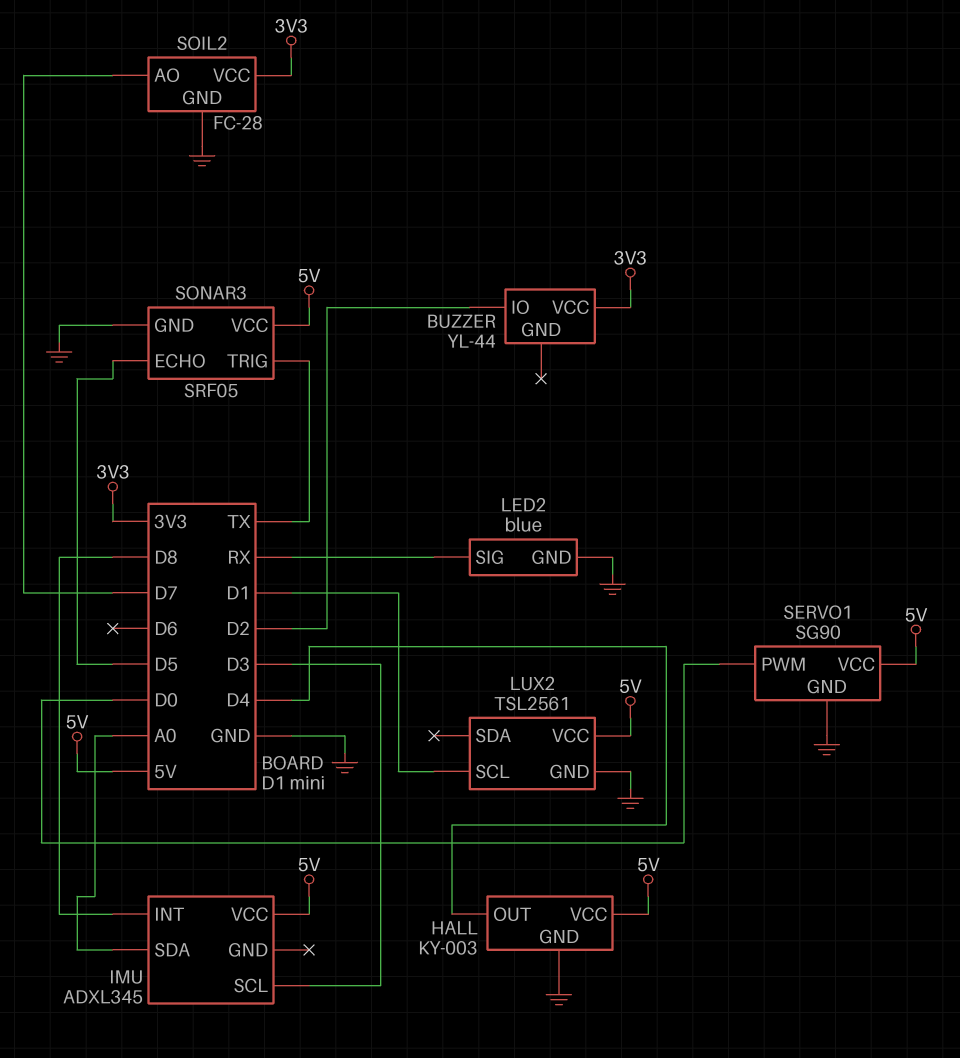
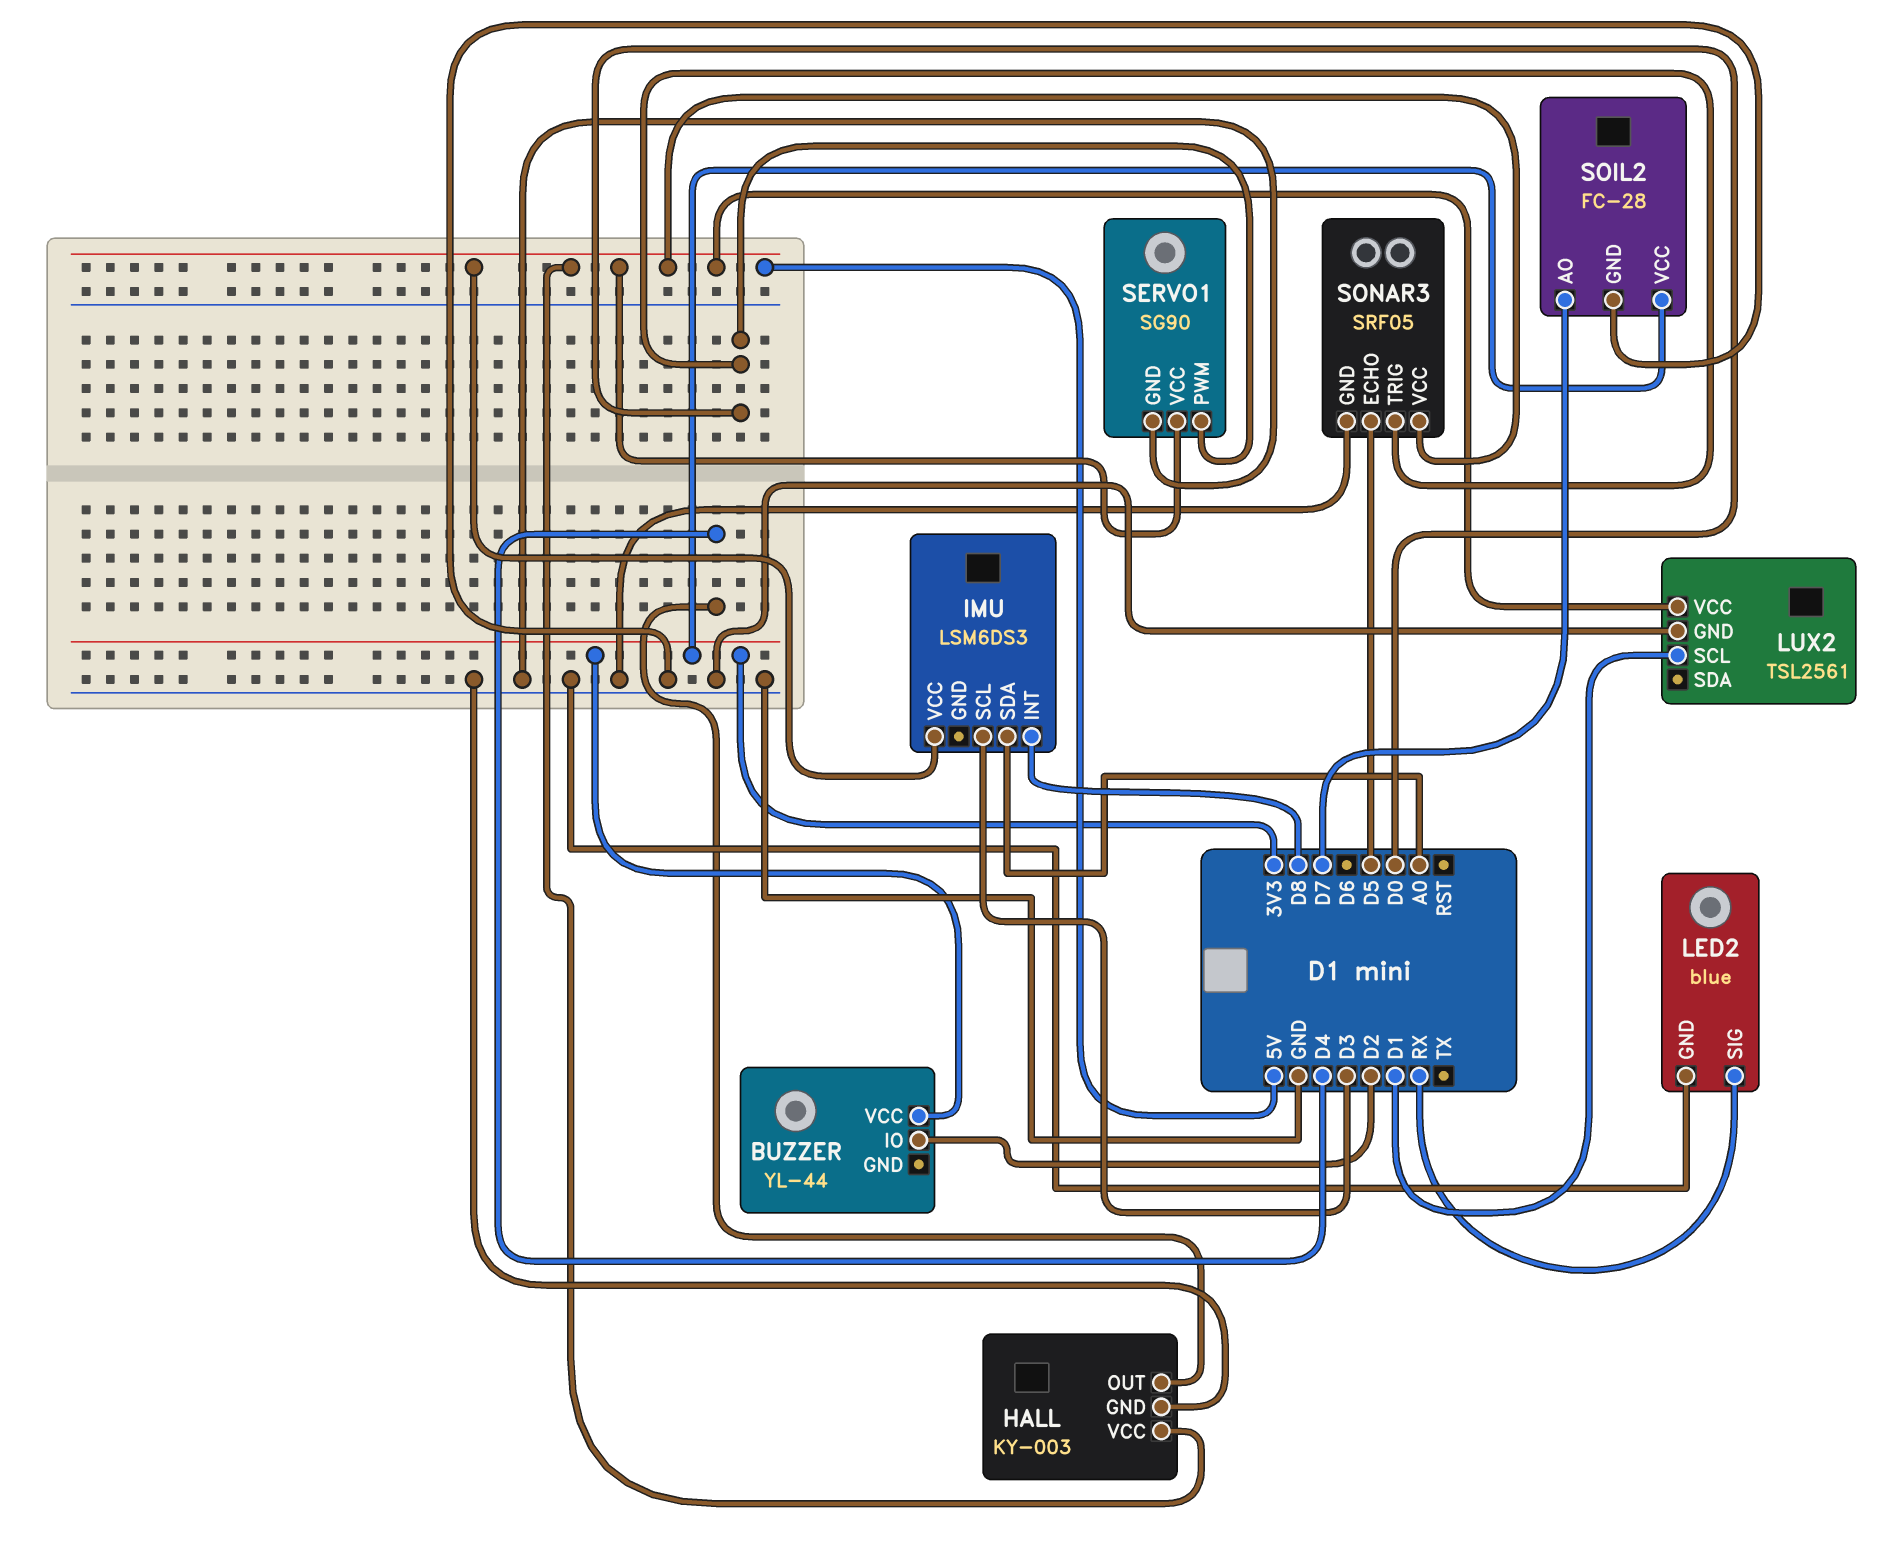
IMU: ADXL345 -> LSM6DS3
SONAR3 pin TRIG: TX -> D0

